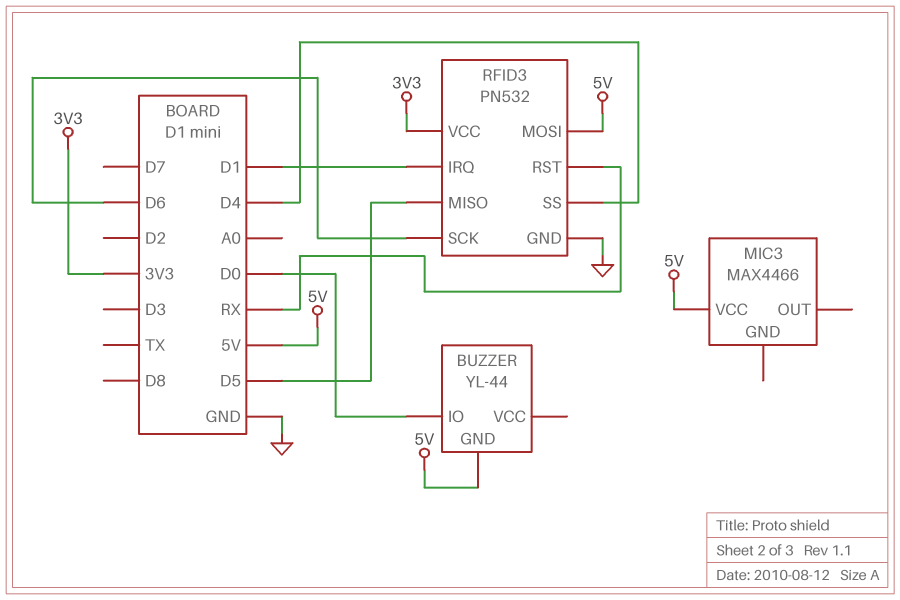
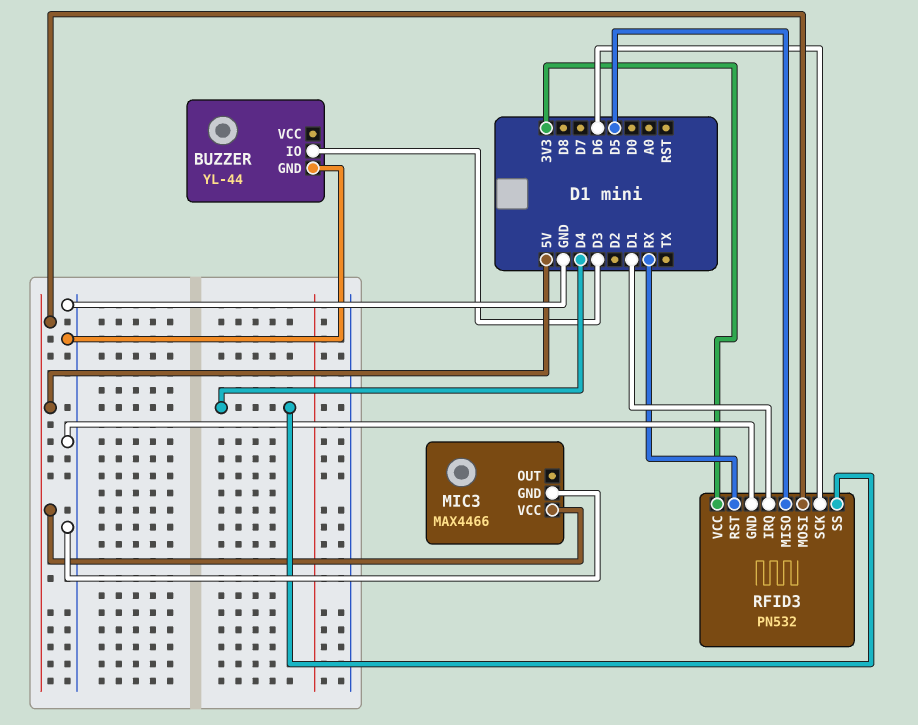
BUZZER pin GND: 5V -> GND
BUZZER pin IO: D0 -> D3
MIC3 pin GND: none -> GND

